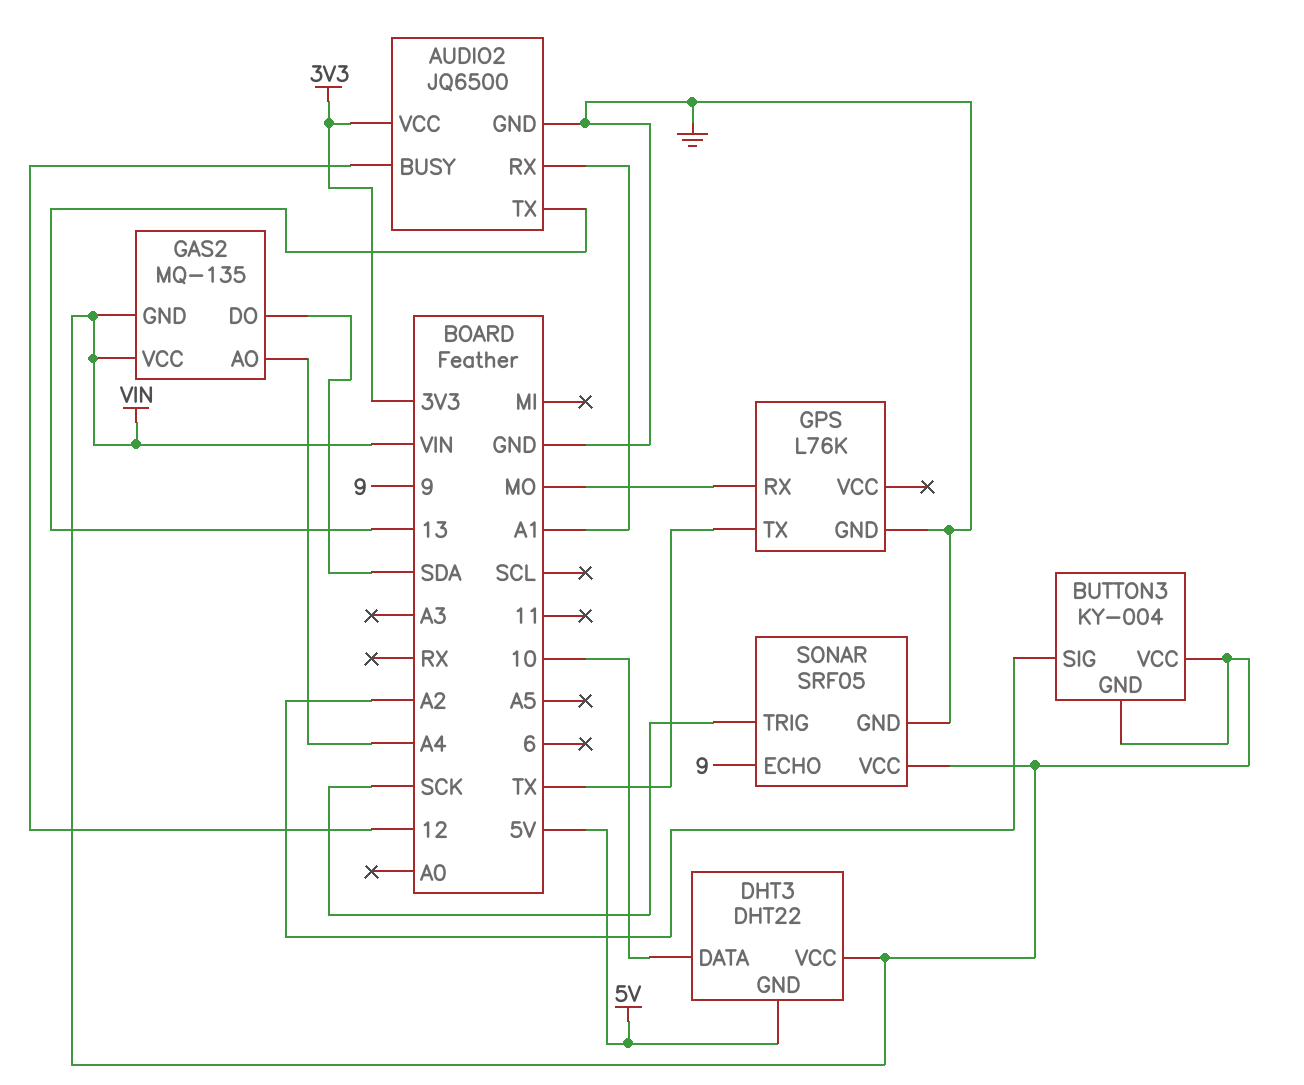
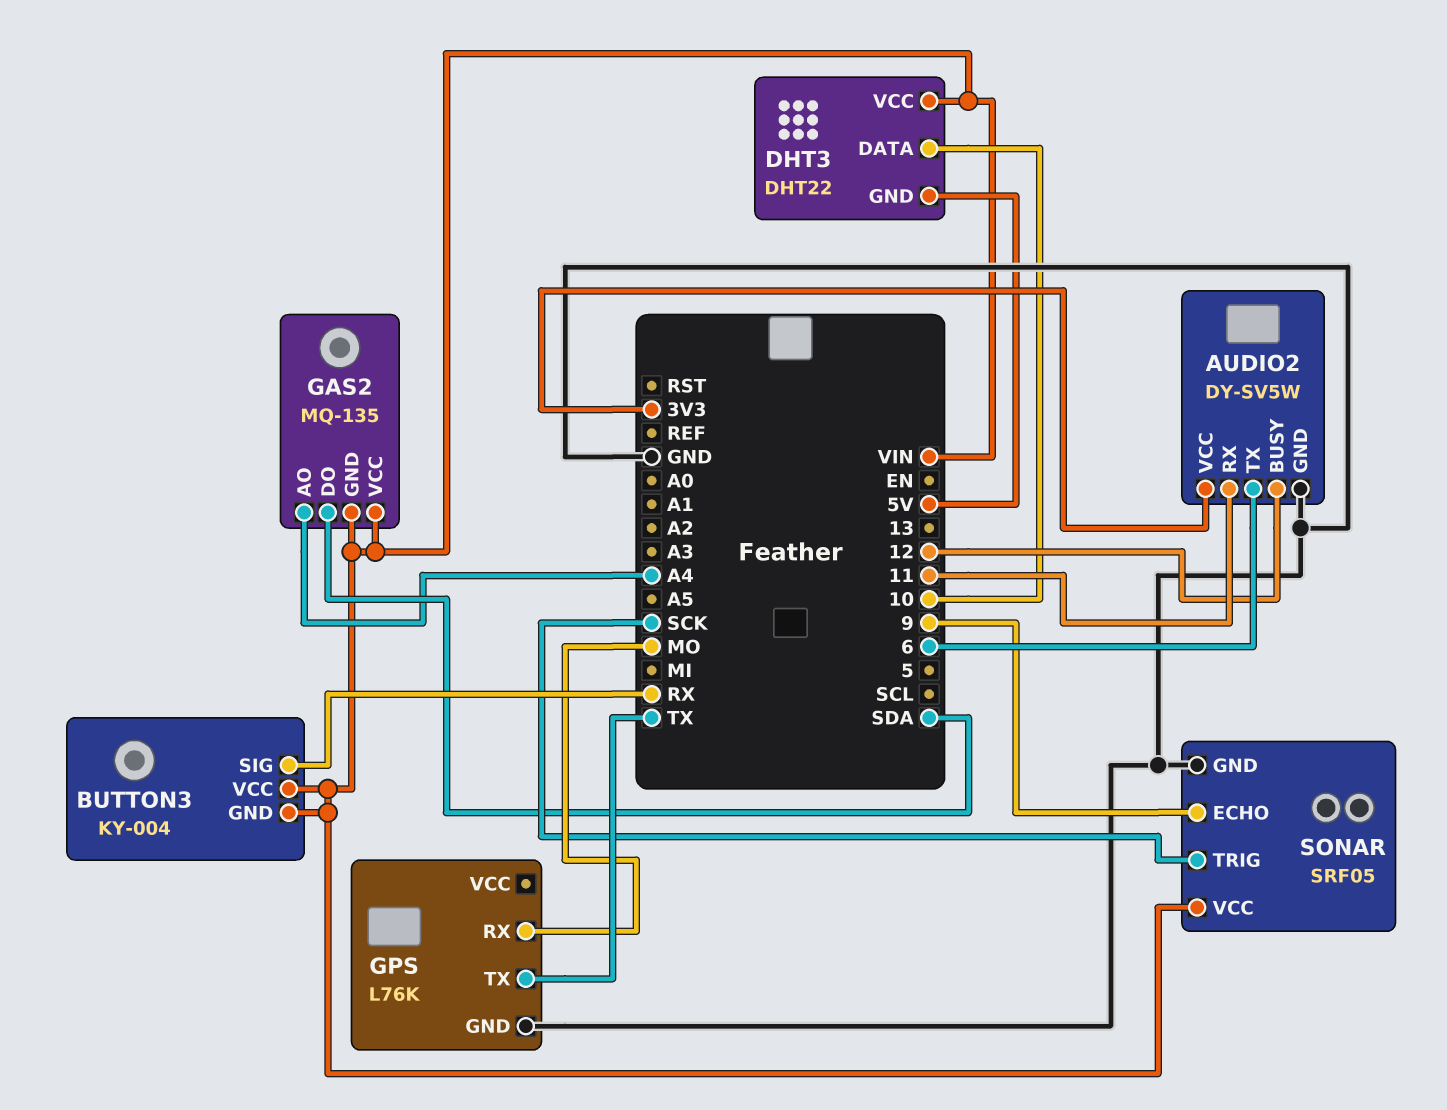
AUDIO2: JQ6500 -> DY-SV5W
AUDIO2 pin RX: A1 -> 11
AUDIO2 pin TX: 13 -> 6
BUTTON3 pin SIG: A2 -> RX

